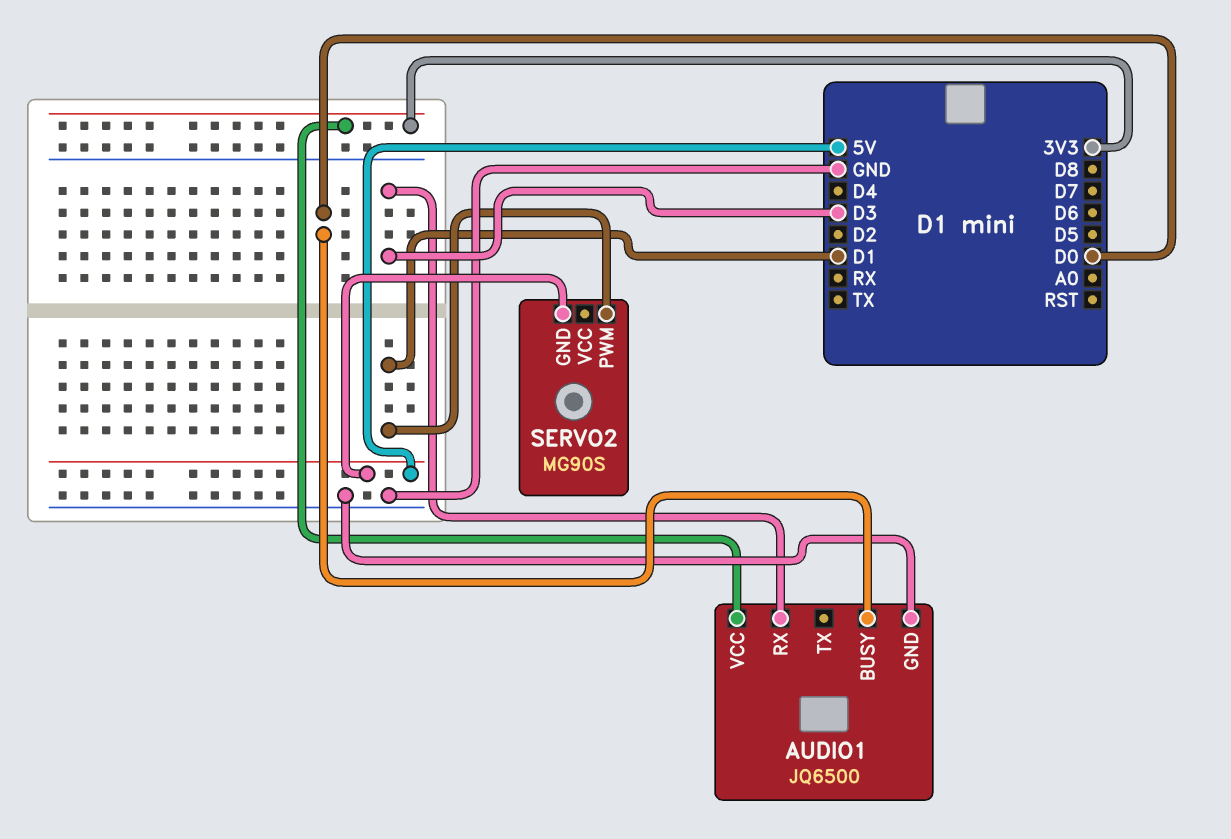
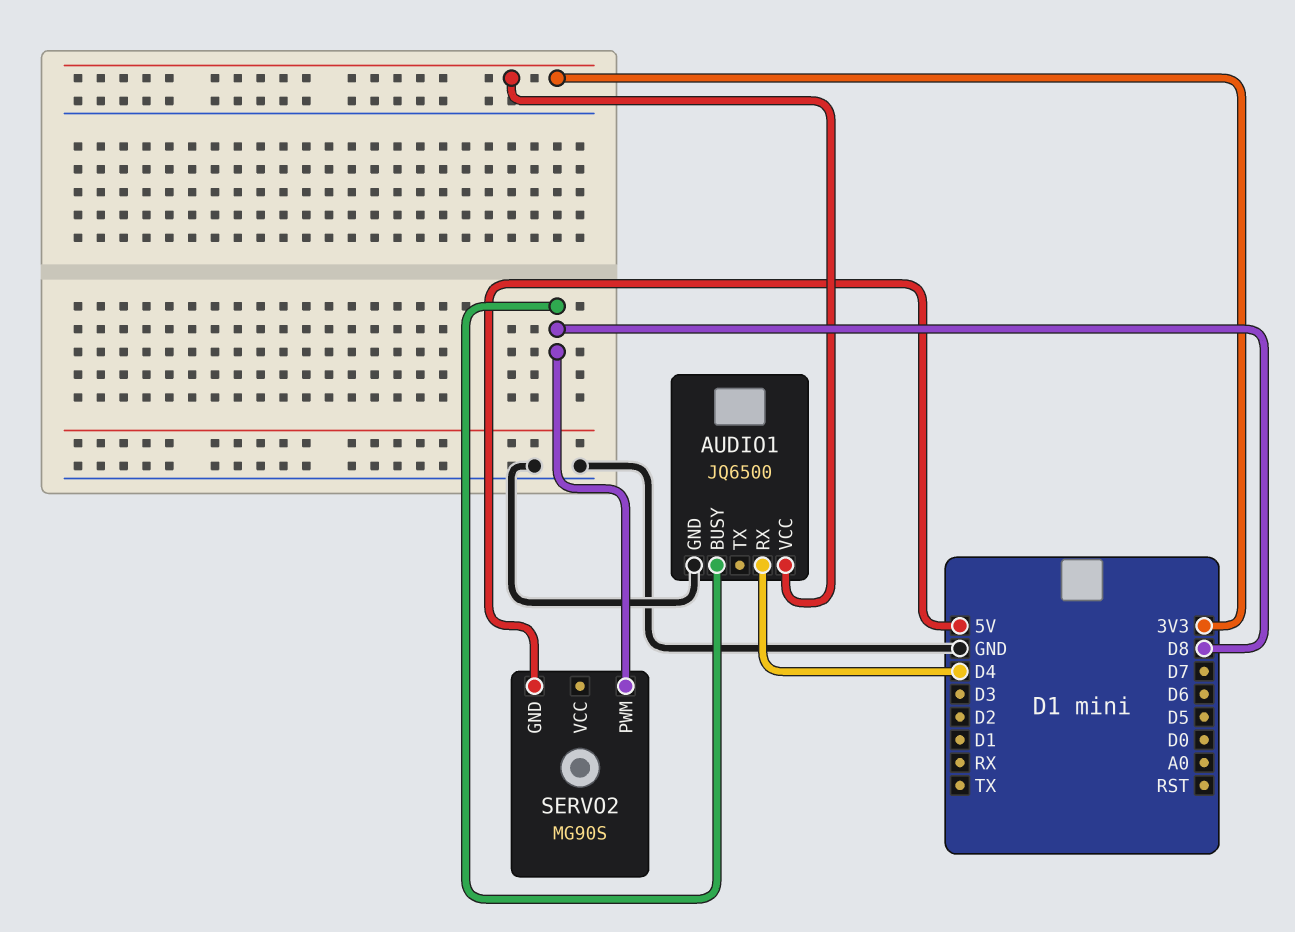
AUDIO1 pin BUSY: D0 -> D8
AUDIO1 pin RX: D3 -> D4
SERVO2 pin PWM: D1 -> D8

